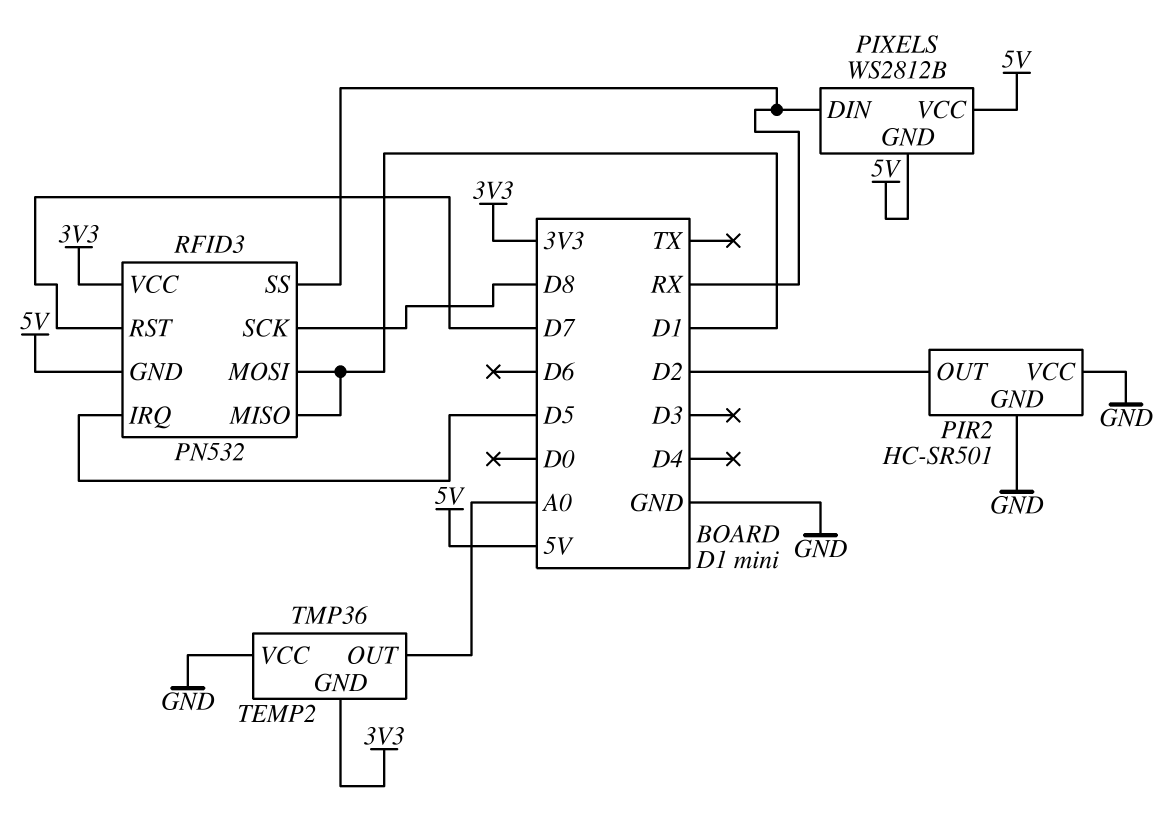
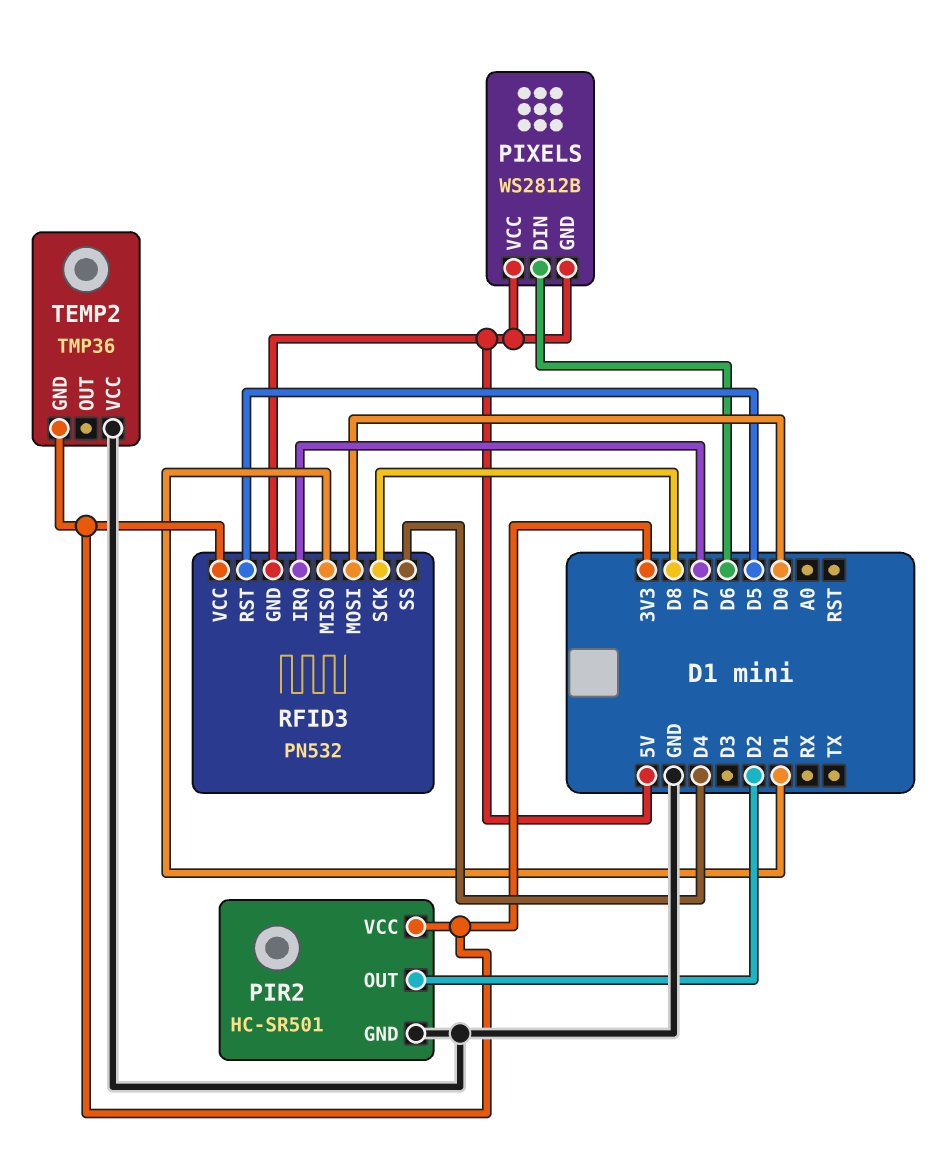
PIR2 pin VCC: GND -> 3V3
PIXELS pin DIN: RX -> D6
RFID3 pin IRQ: D5 -> D7
RFID3 pin MOSI: D1 -> D0
RFID3 pin RST: D7 -> D5
RFID3 pin SS: RX -> D4
TEMP2 pin OUT: A0 -> none

